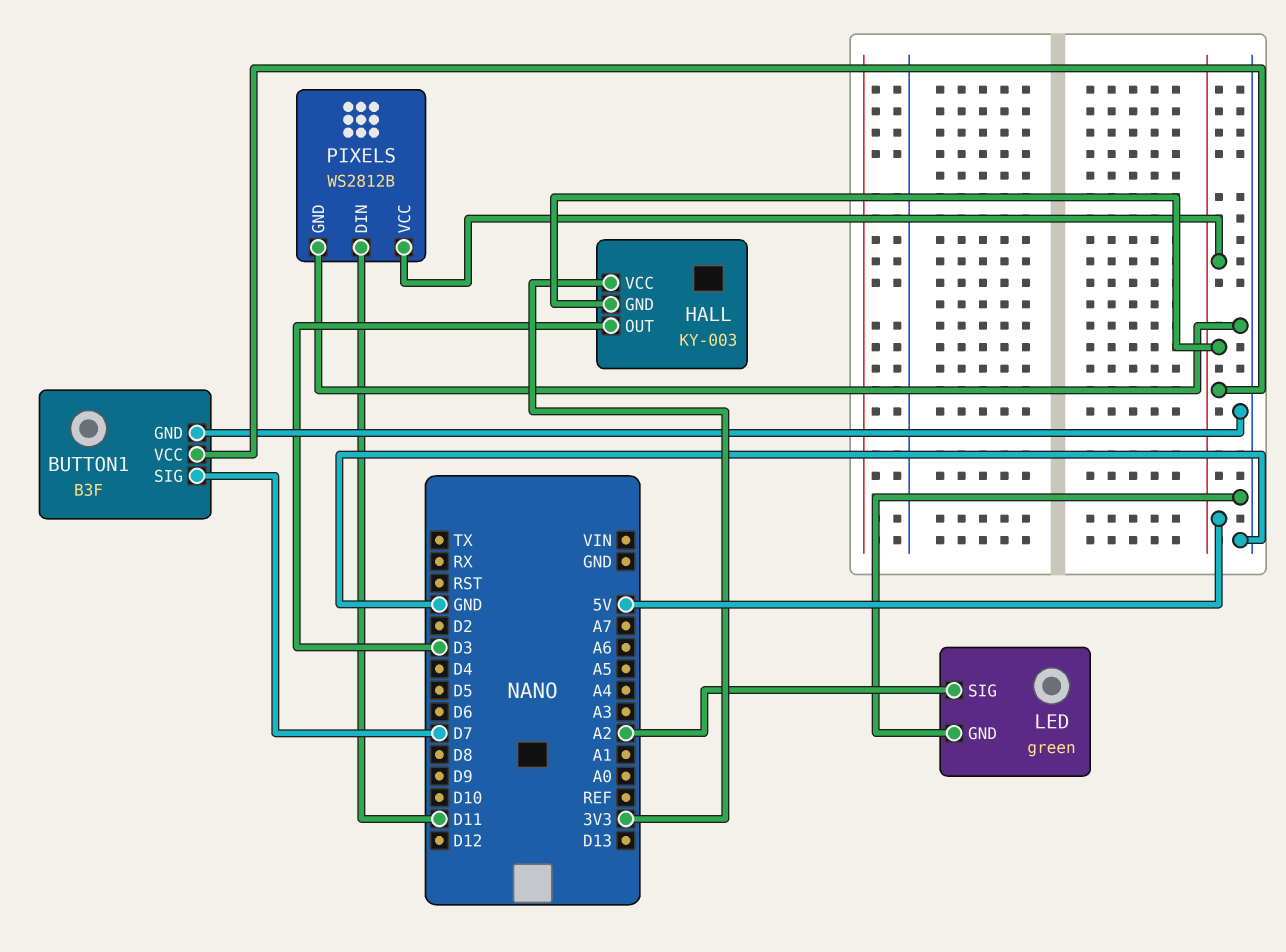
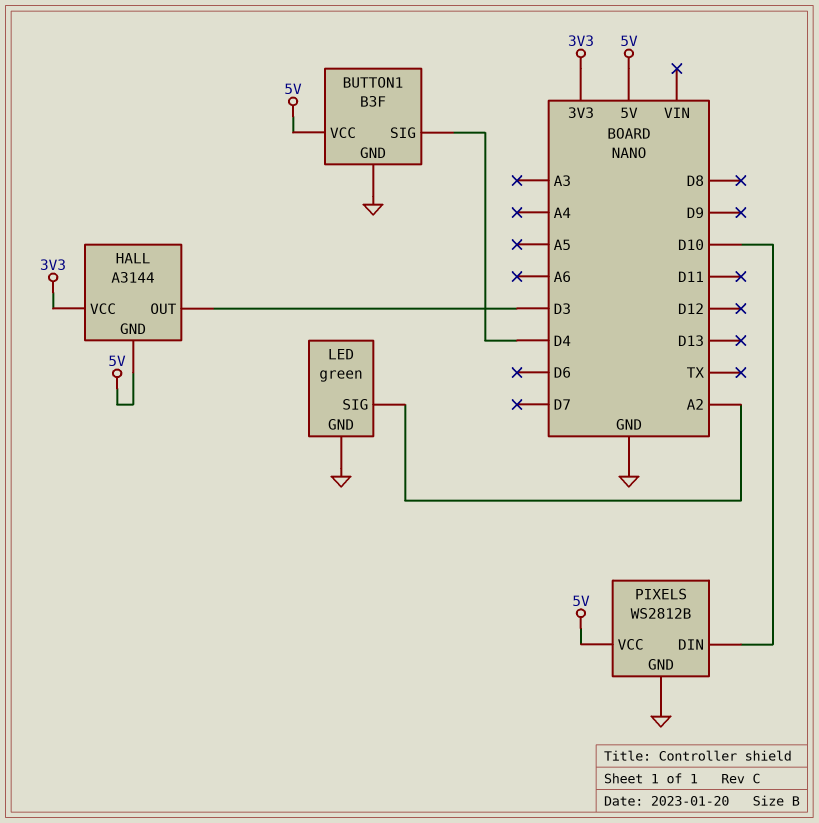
BUTTON1 pin SIG: D7 -> D4
HALL: KY-003 -> A3144
PIXELS pin DIN: D11 -> D10

